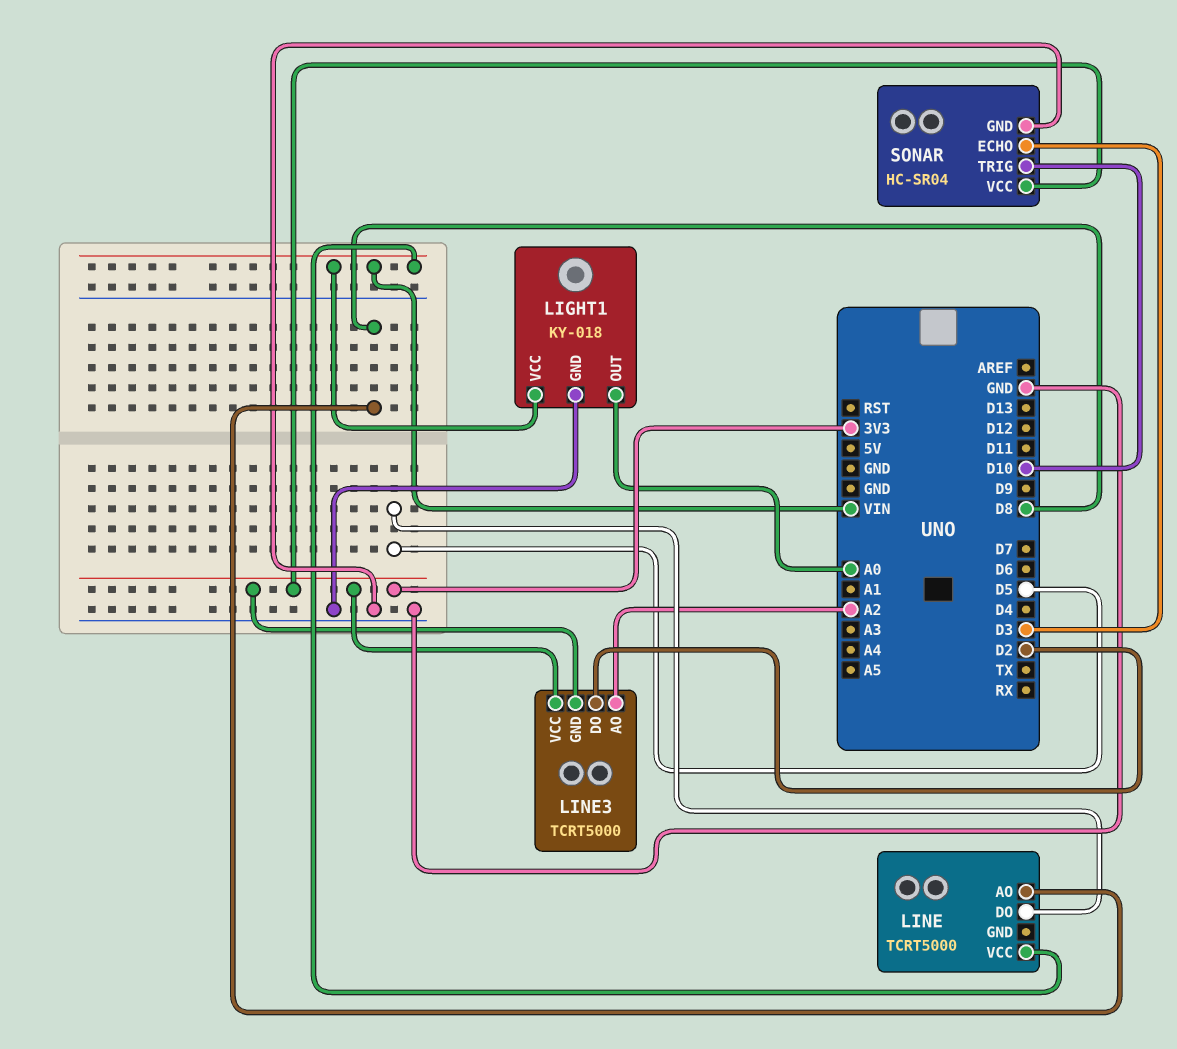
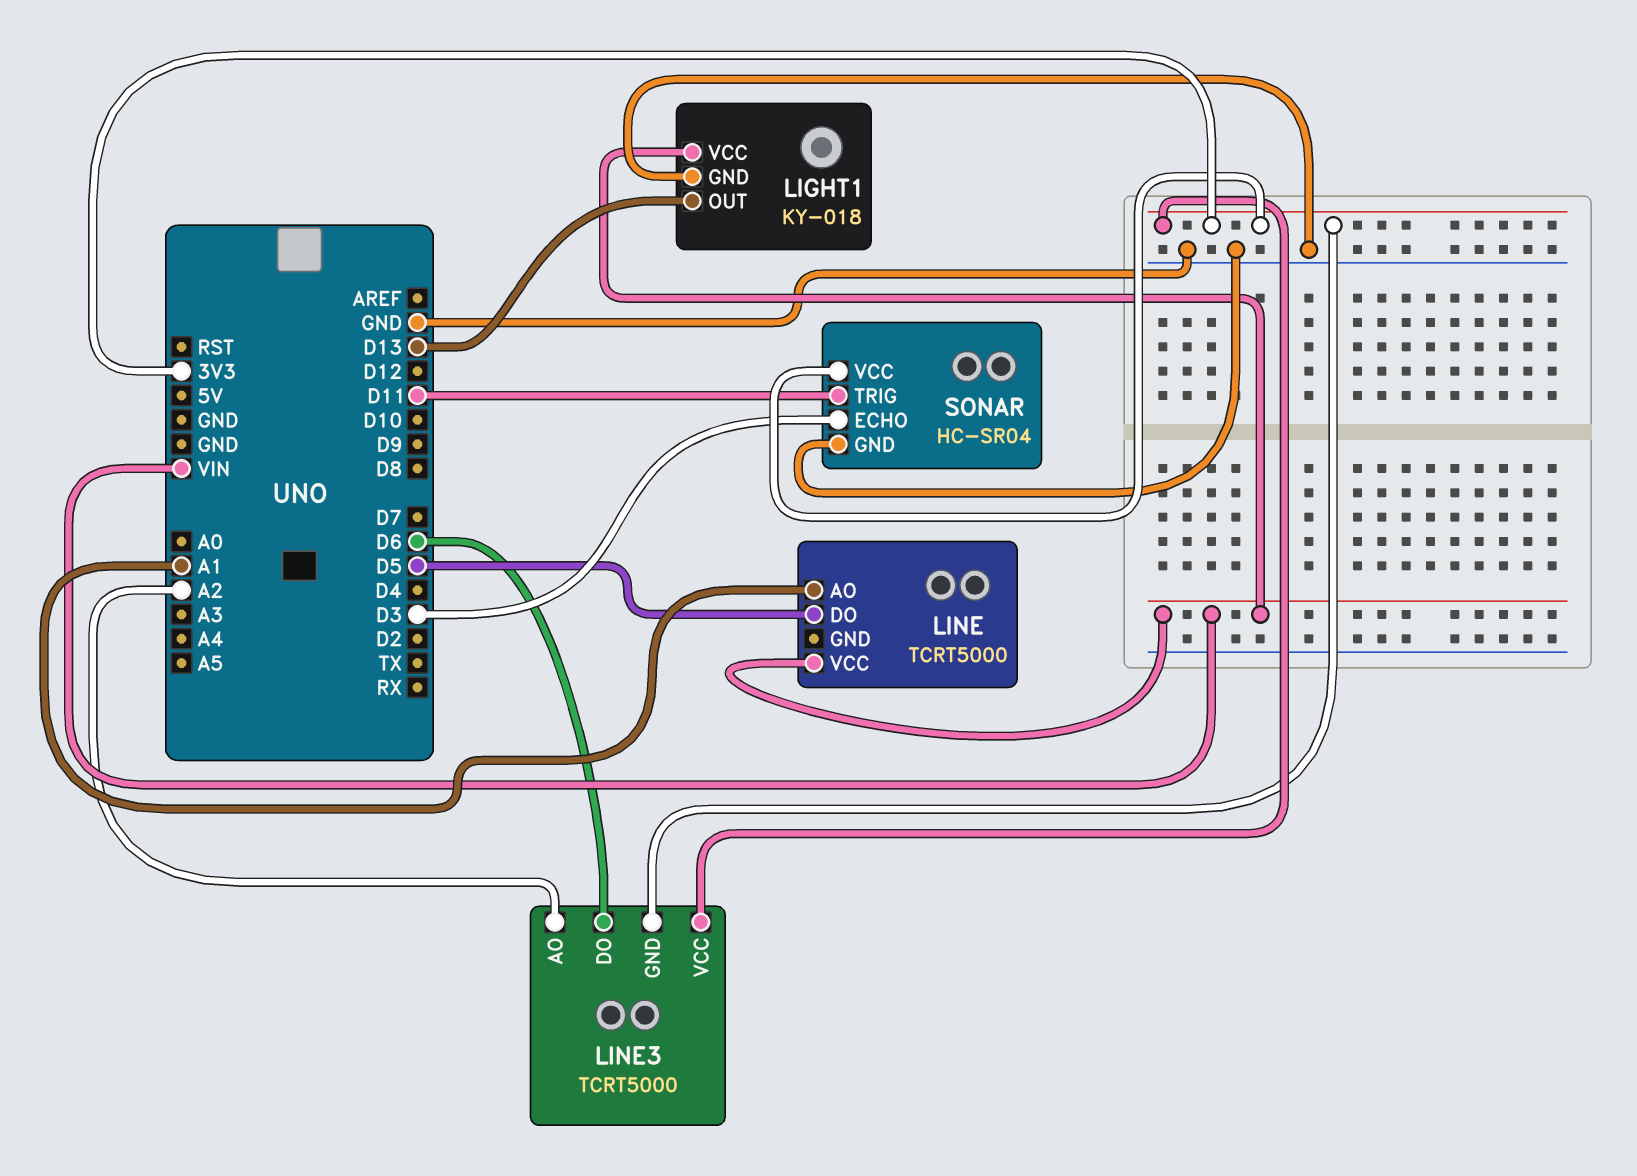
LIGHT1 pin OUT: A0 -> D13
LINE pin AO: D8 -> A1
LINE3 pin DO: D2 -> D6
SONAR pin TRIG: D10 -> D11

